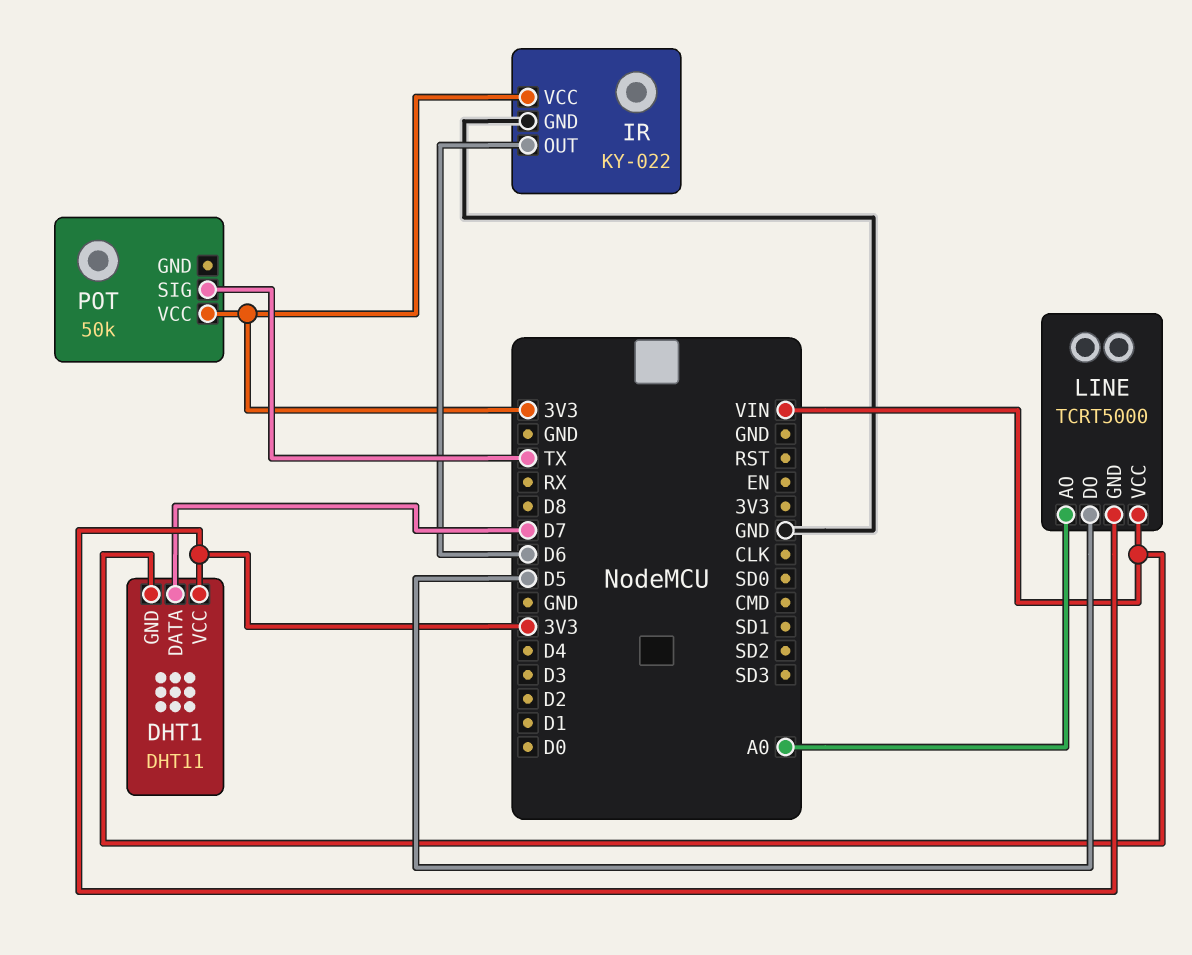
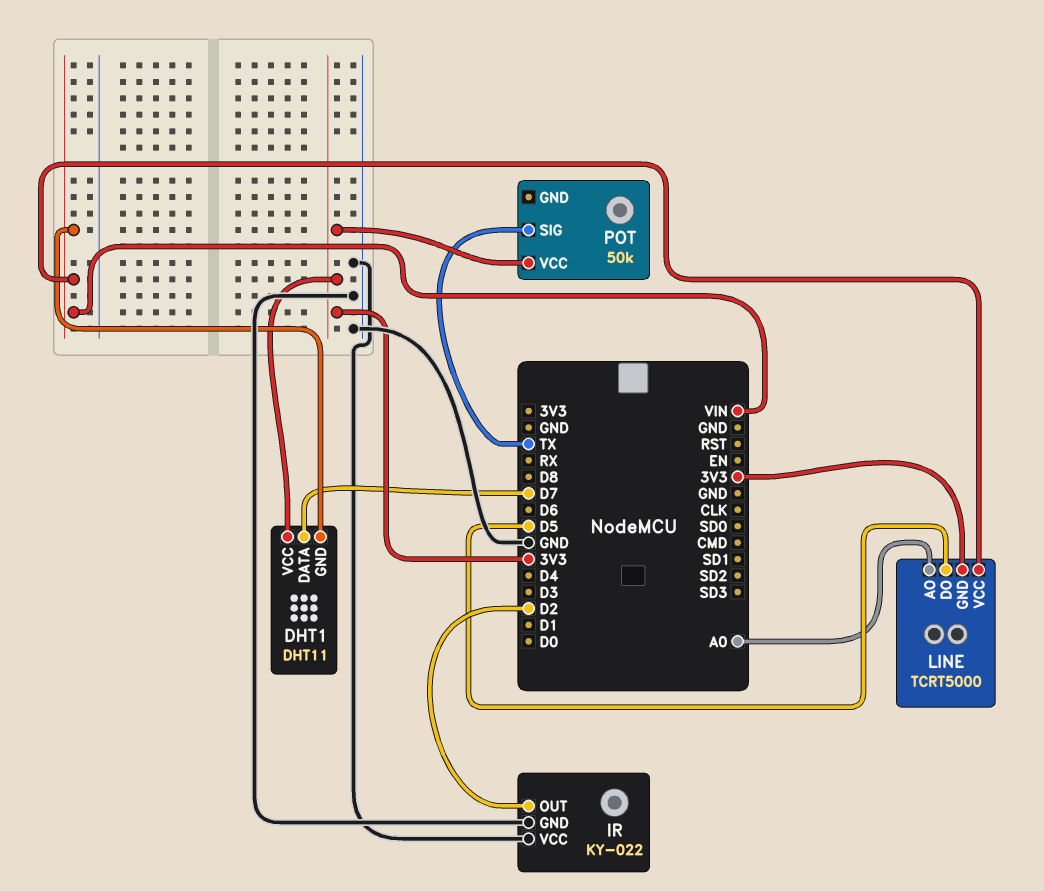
IR pin OUT: D6 -> D2
IR pin VCC: 3V3 -> GND

